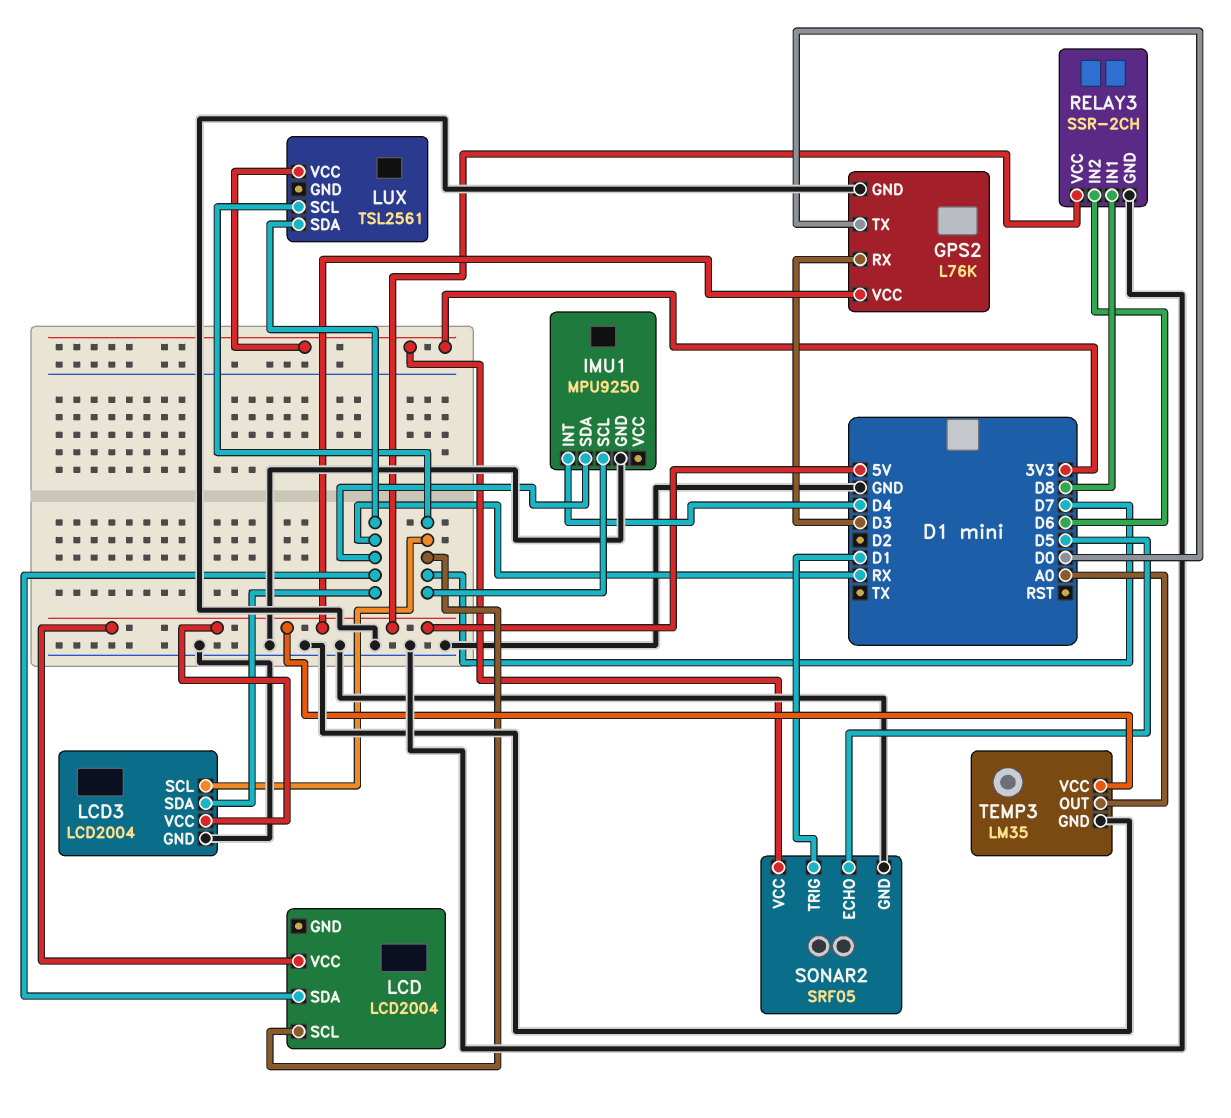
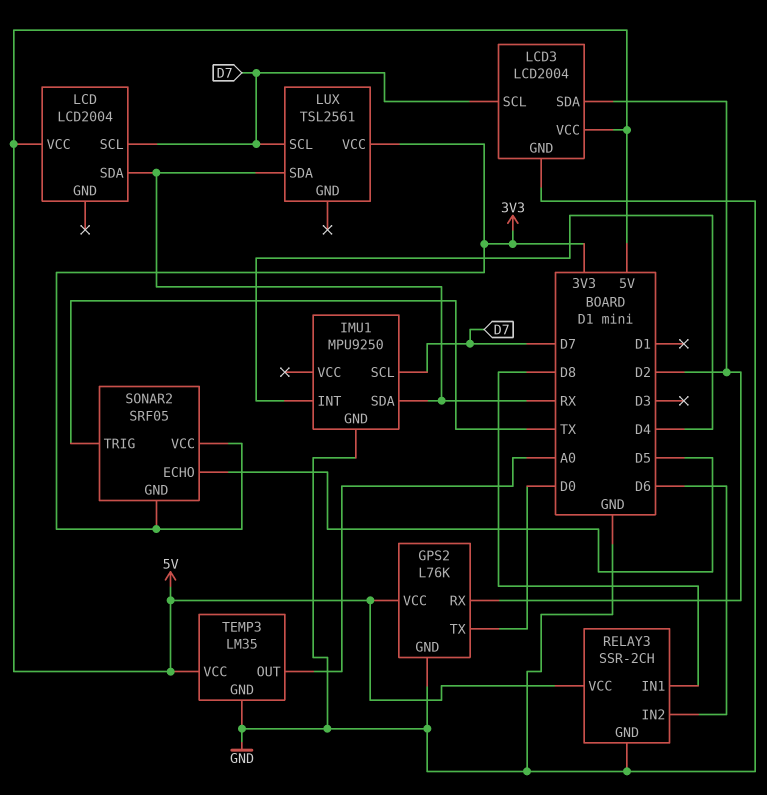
GPS2 pin RX: D3 -> D2
LCD3 pin SDA: RX -> D2
SONAR2 pin GND: GND -> 3V3
SONAR2 pin TRIG: D1 -> TX

